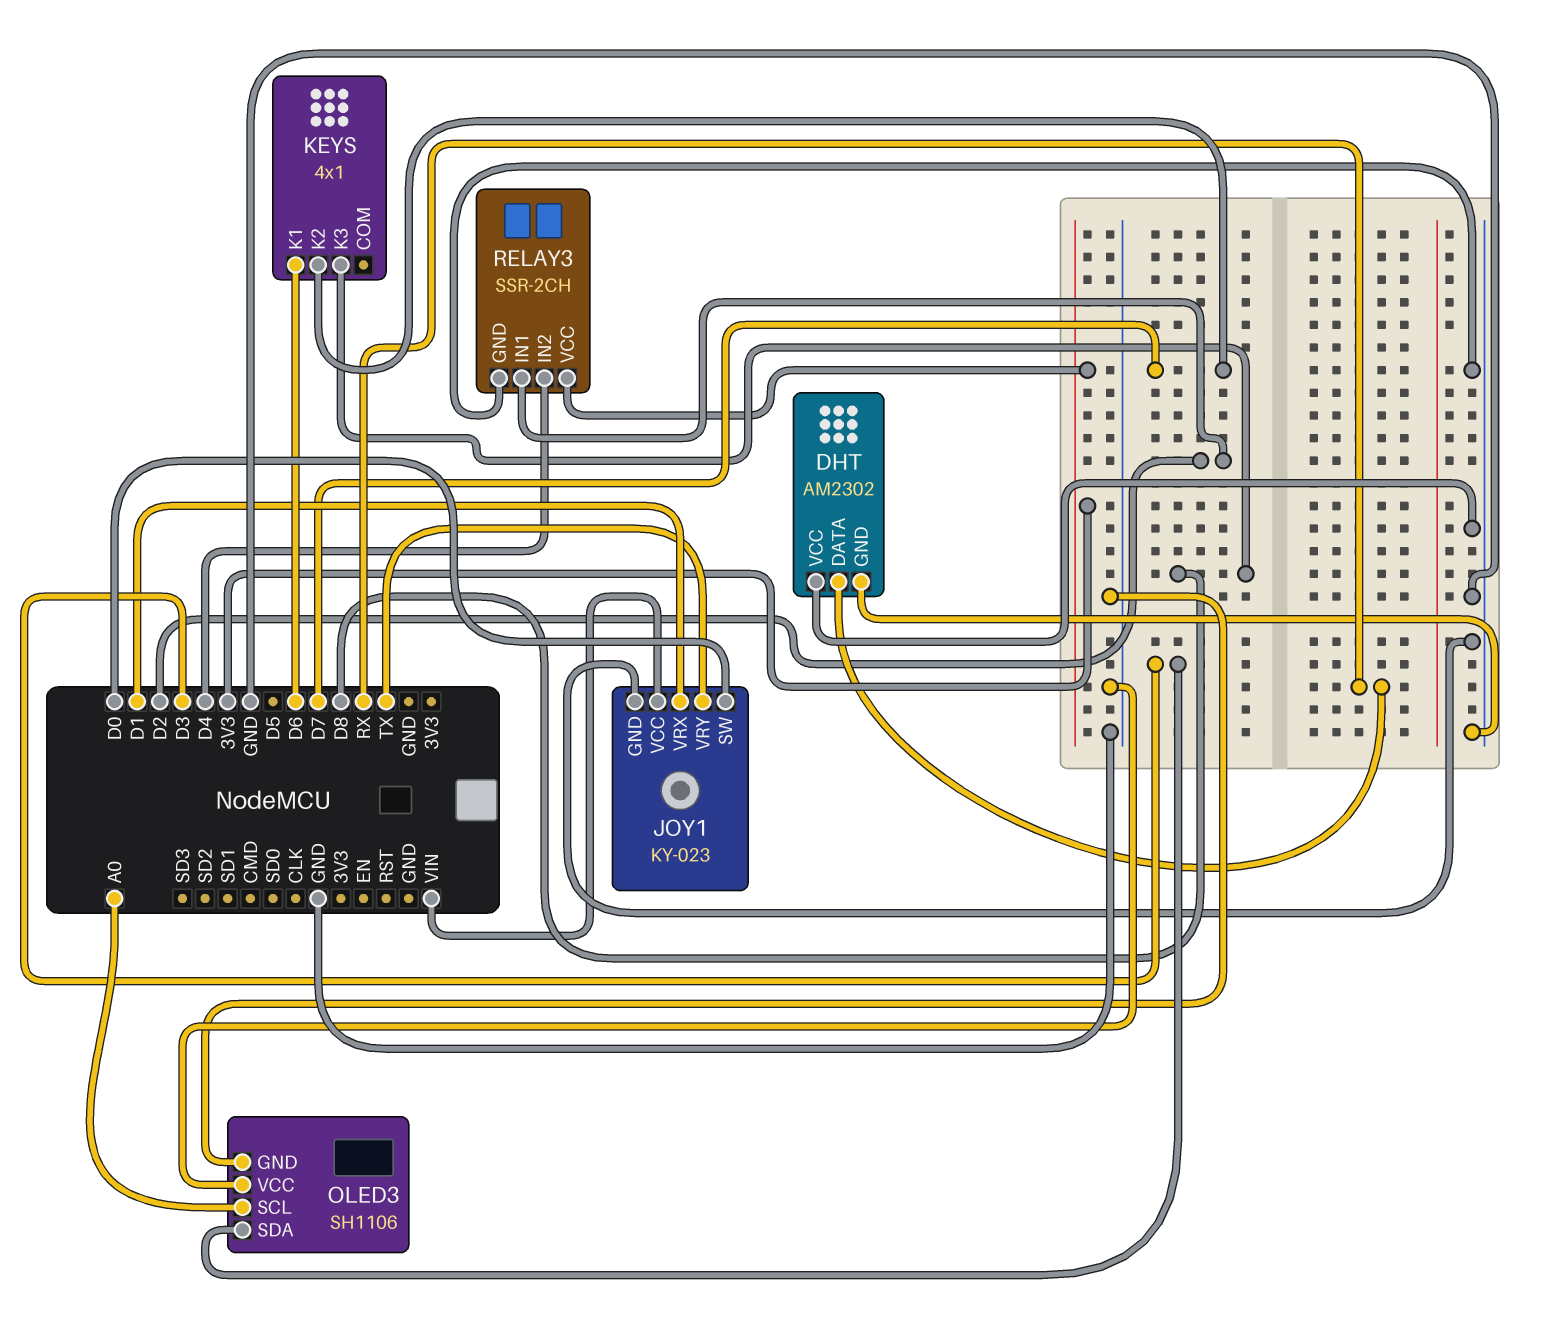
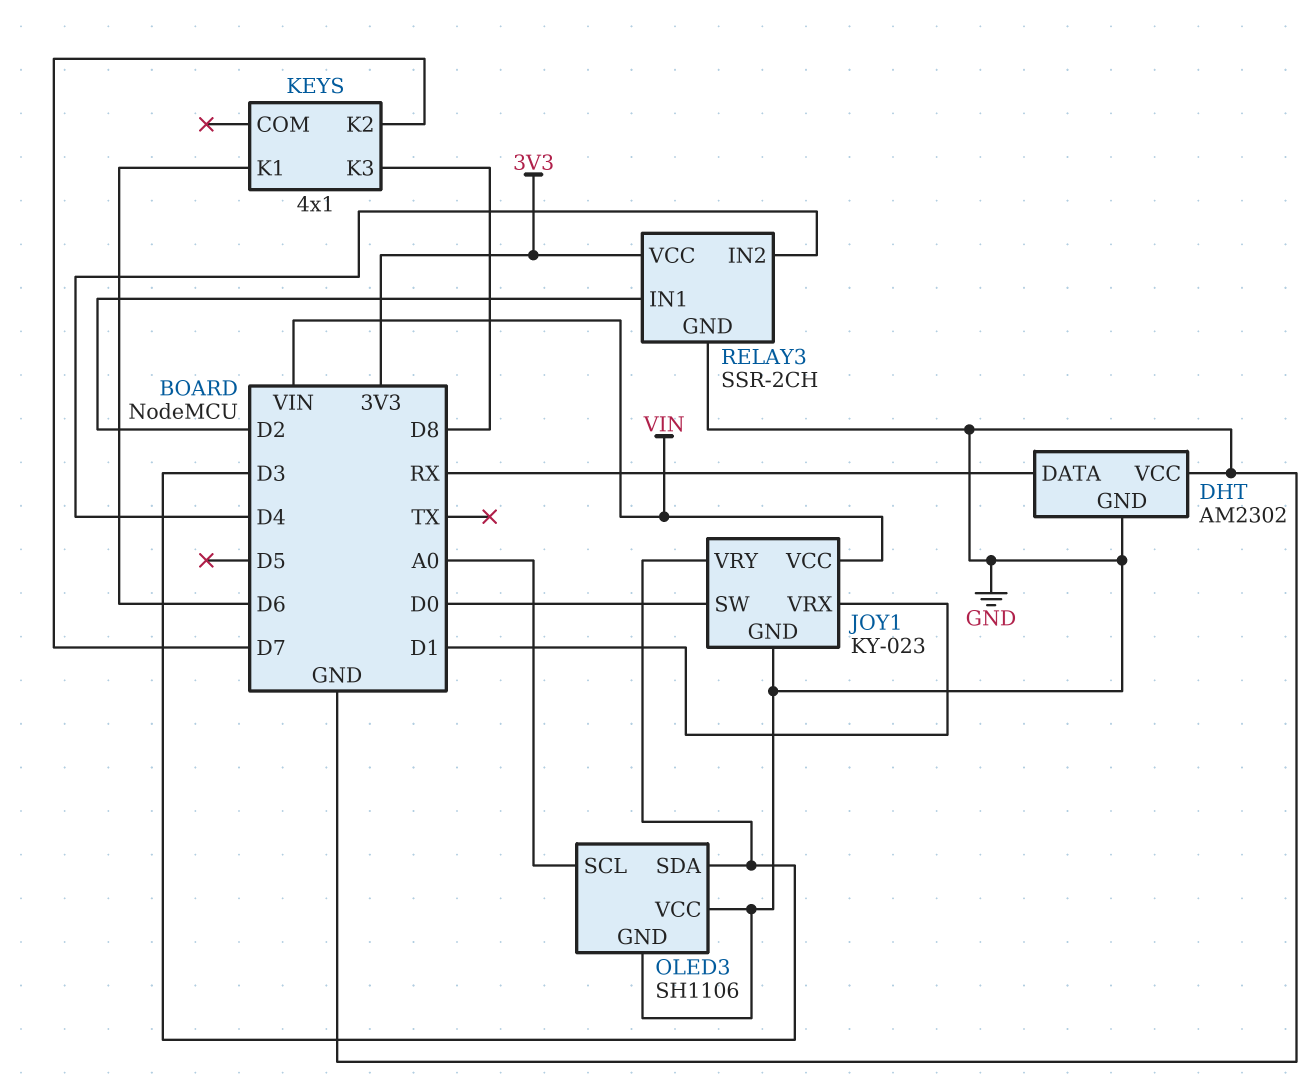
JOY1 pin VRY: TX -> D3

